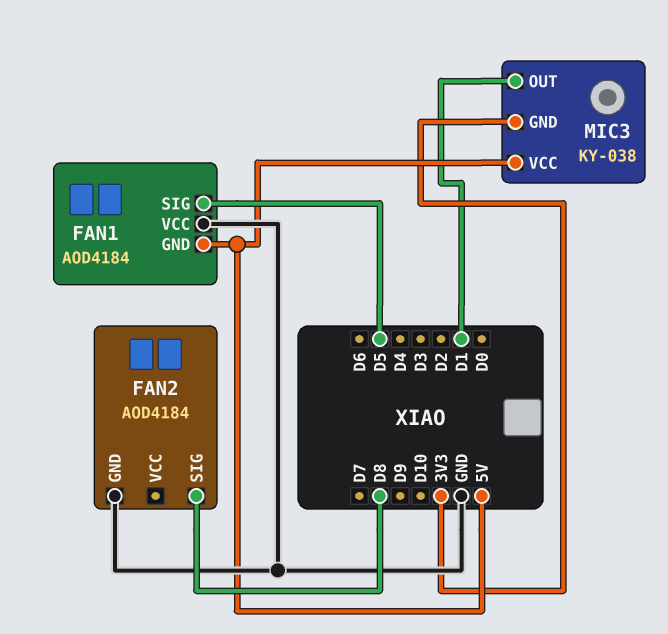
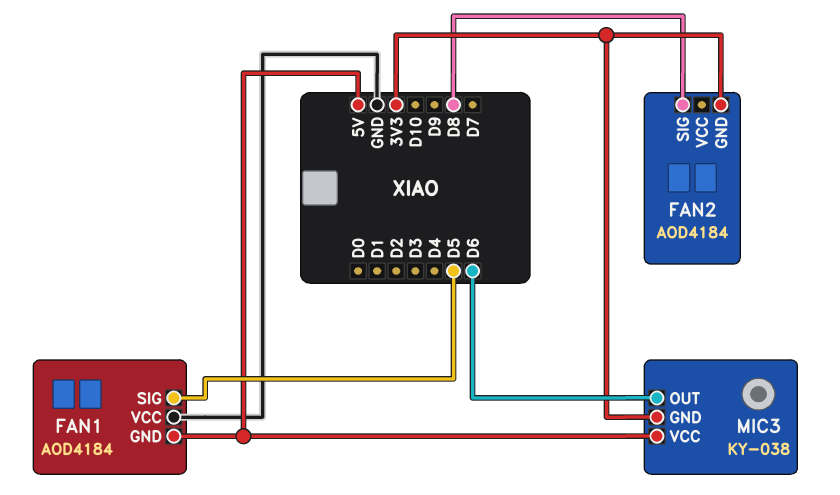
FAN2 pin GND: GND -> 3V3
MIC3 pin OUT: D1 -> D6

